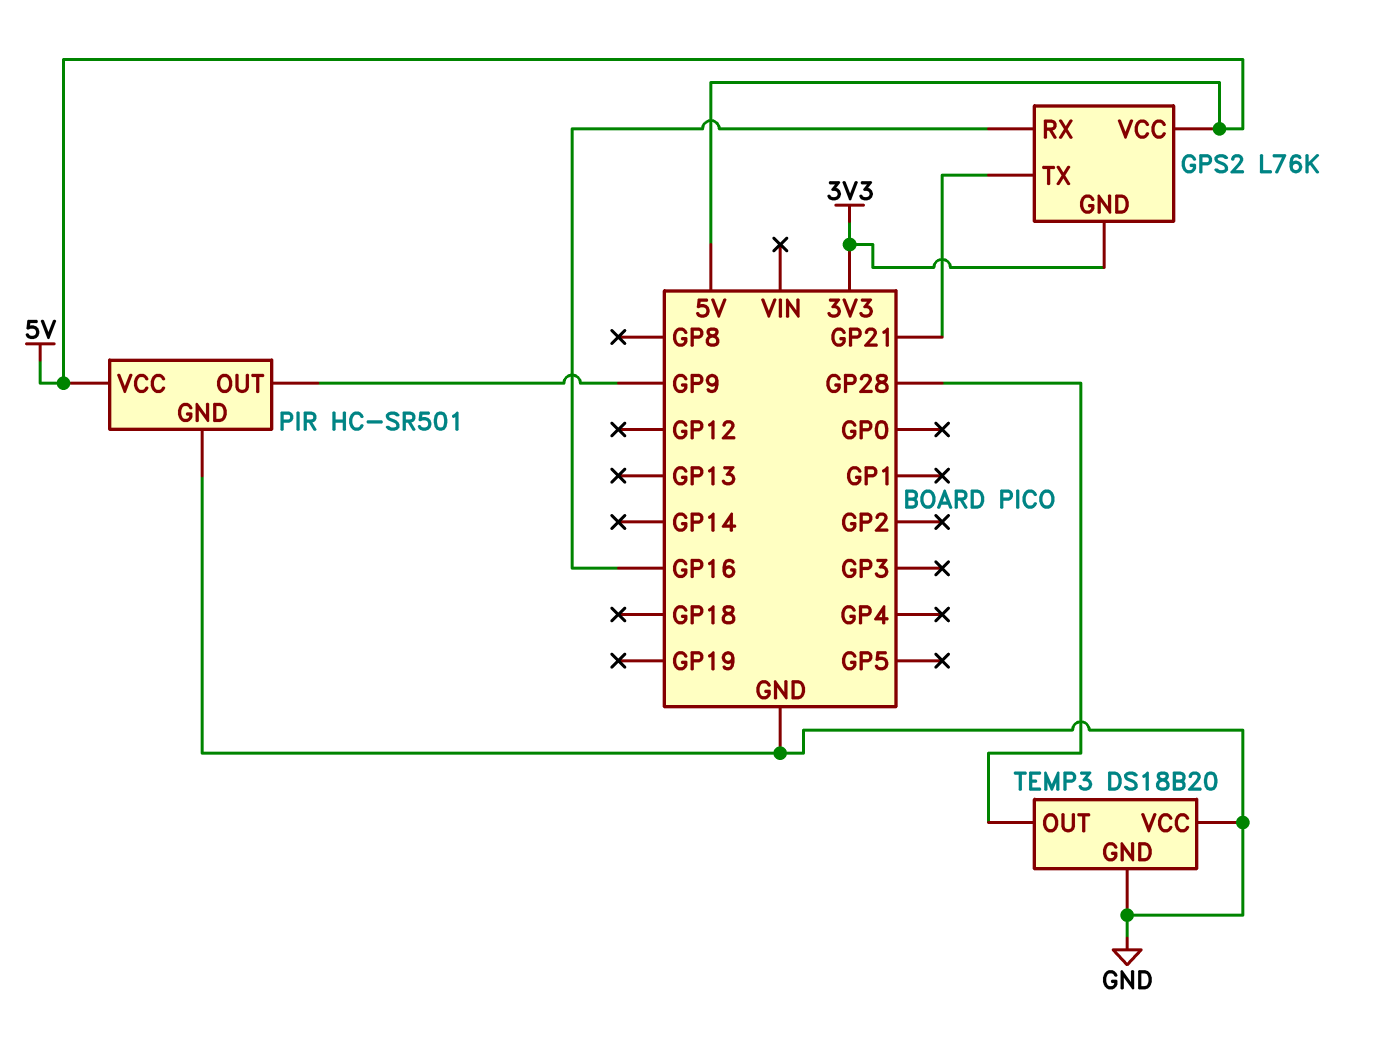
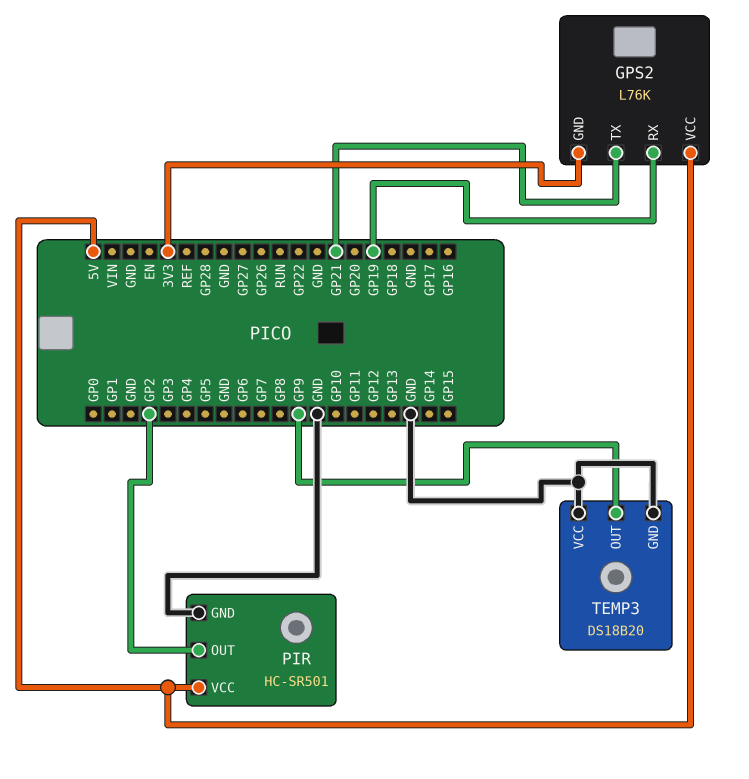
GPS2 pin RX: GP16 -> GP19
PIR pin OUT: GP9 -> GP2
TEMP3 pin OUT: GP28 -> GP9

